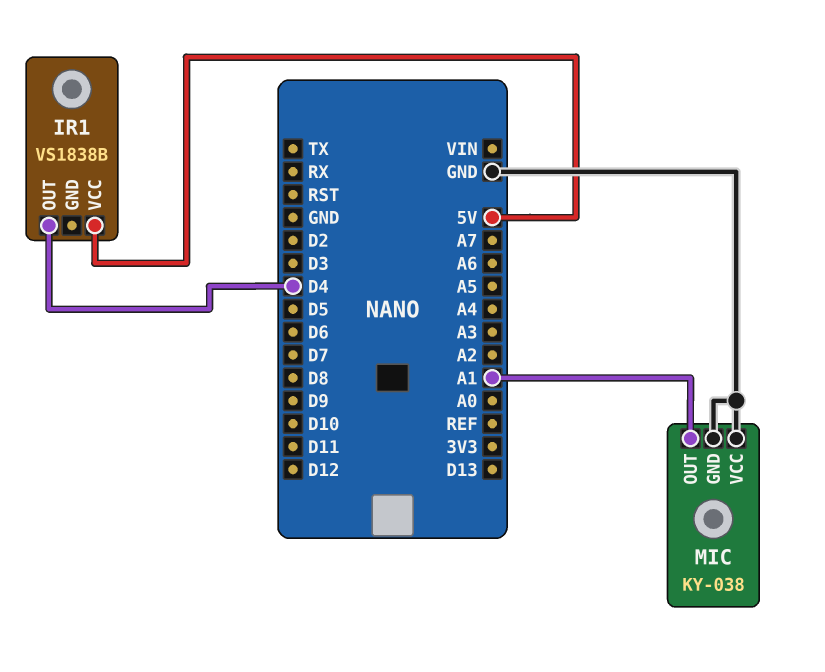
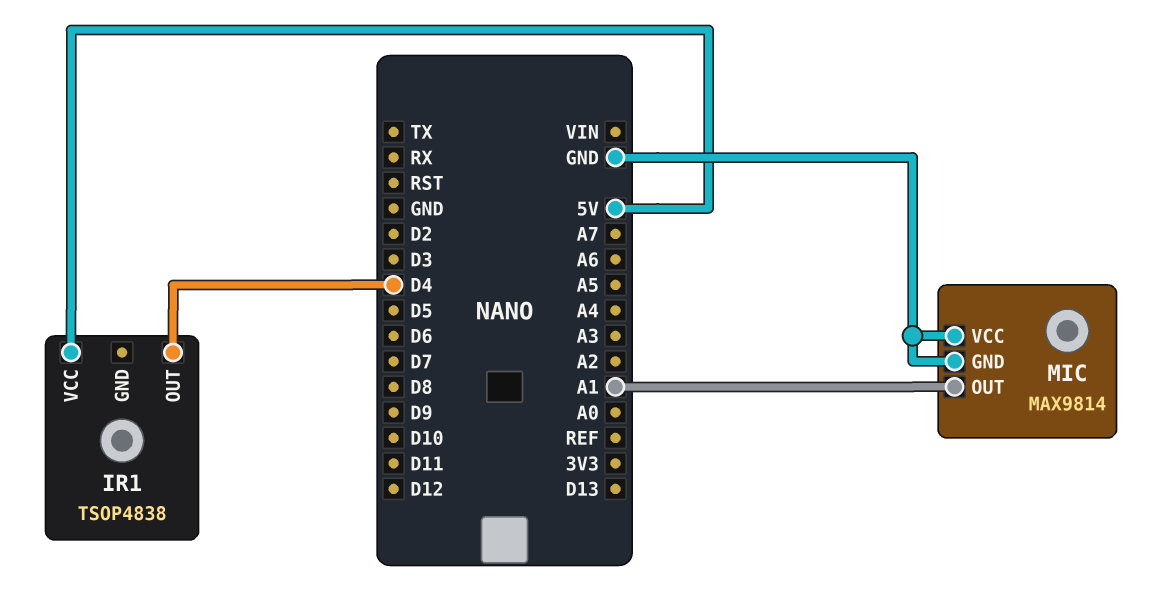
IR1: VS1838B -> TSOP4838
MIC: KY-038 -> MAX9814

